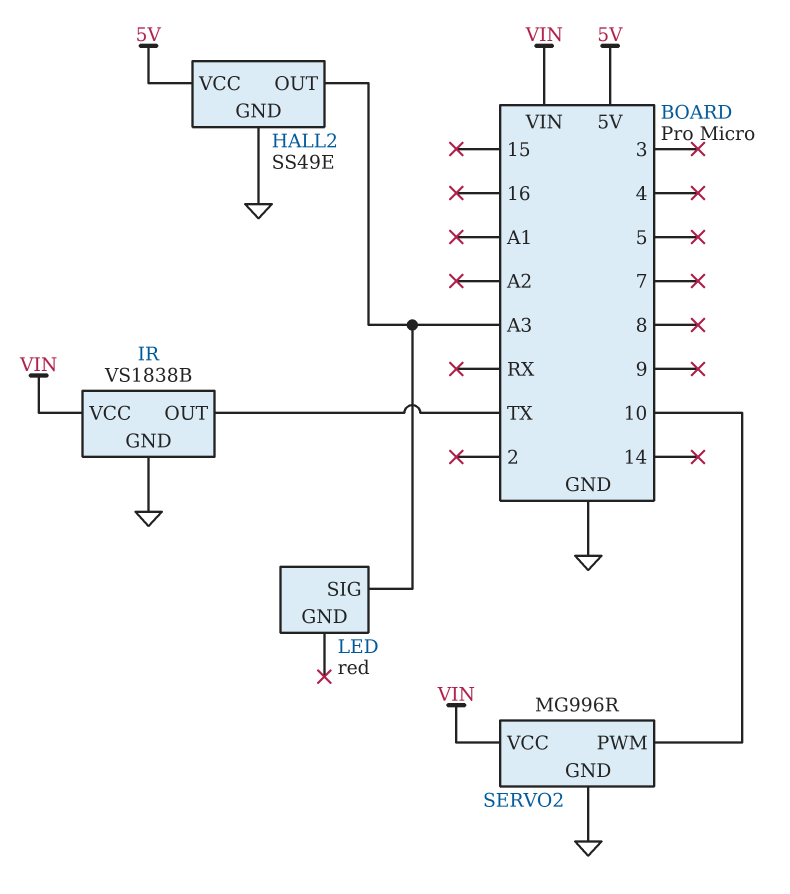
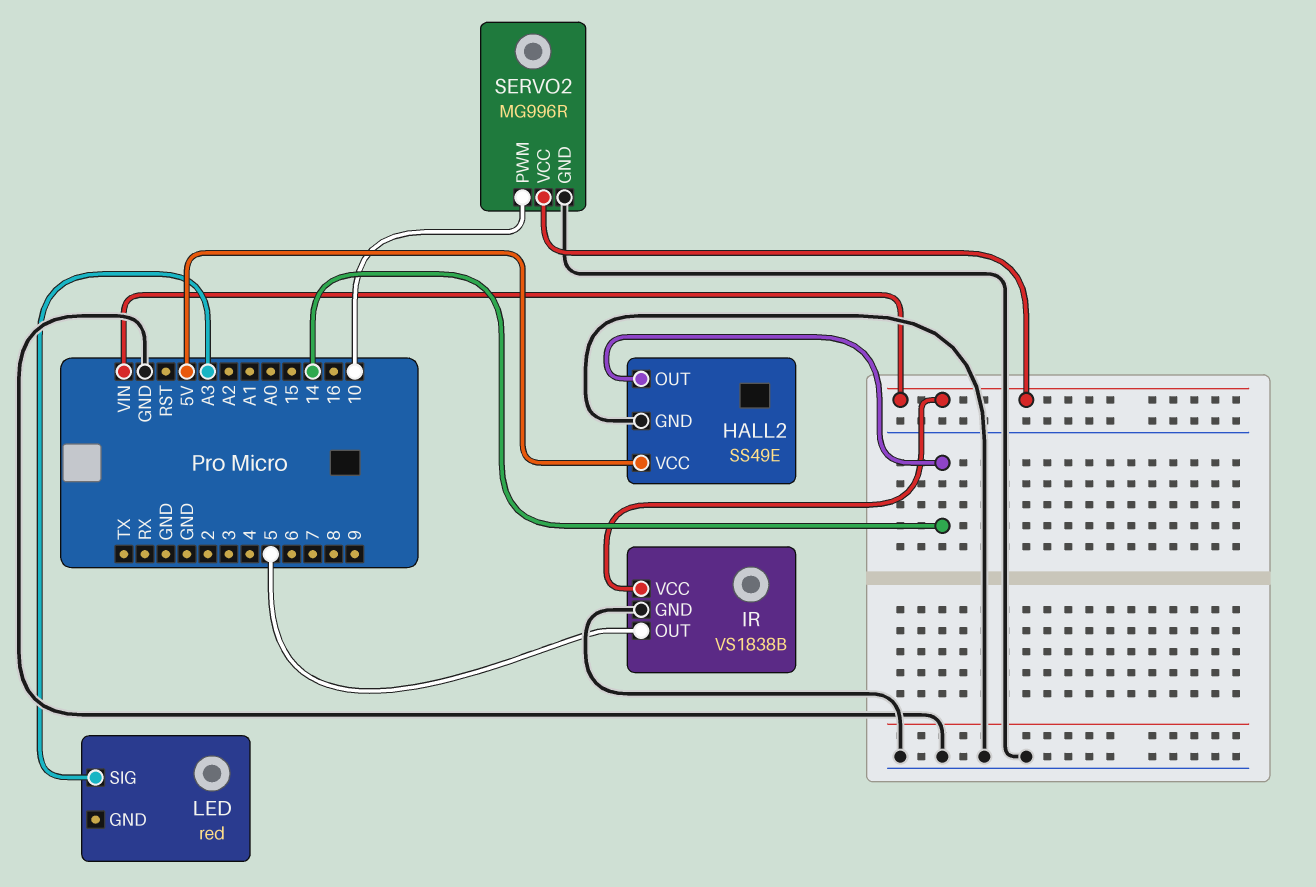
HALL2 pin OUT: A3 -> 14
IR pin OUT: TX -> 5

